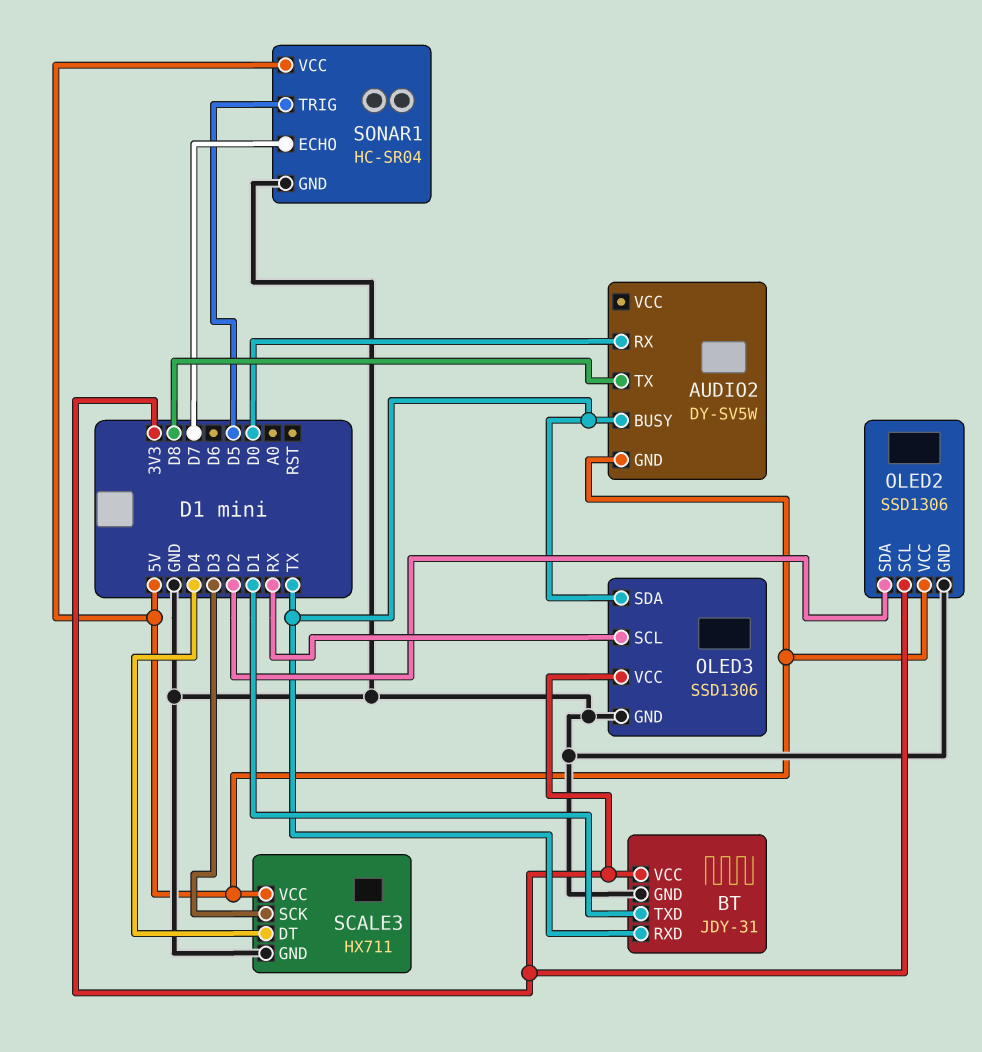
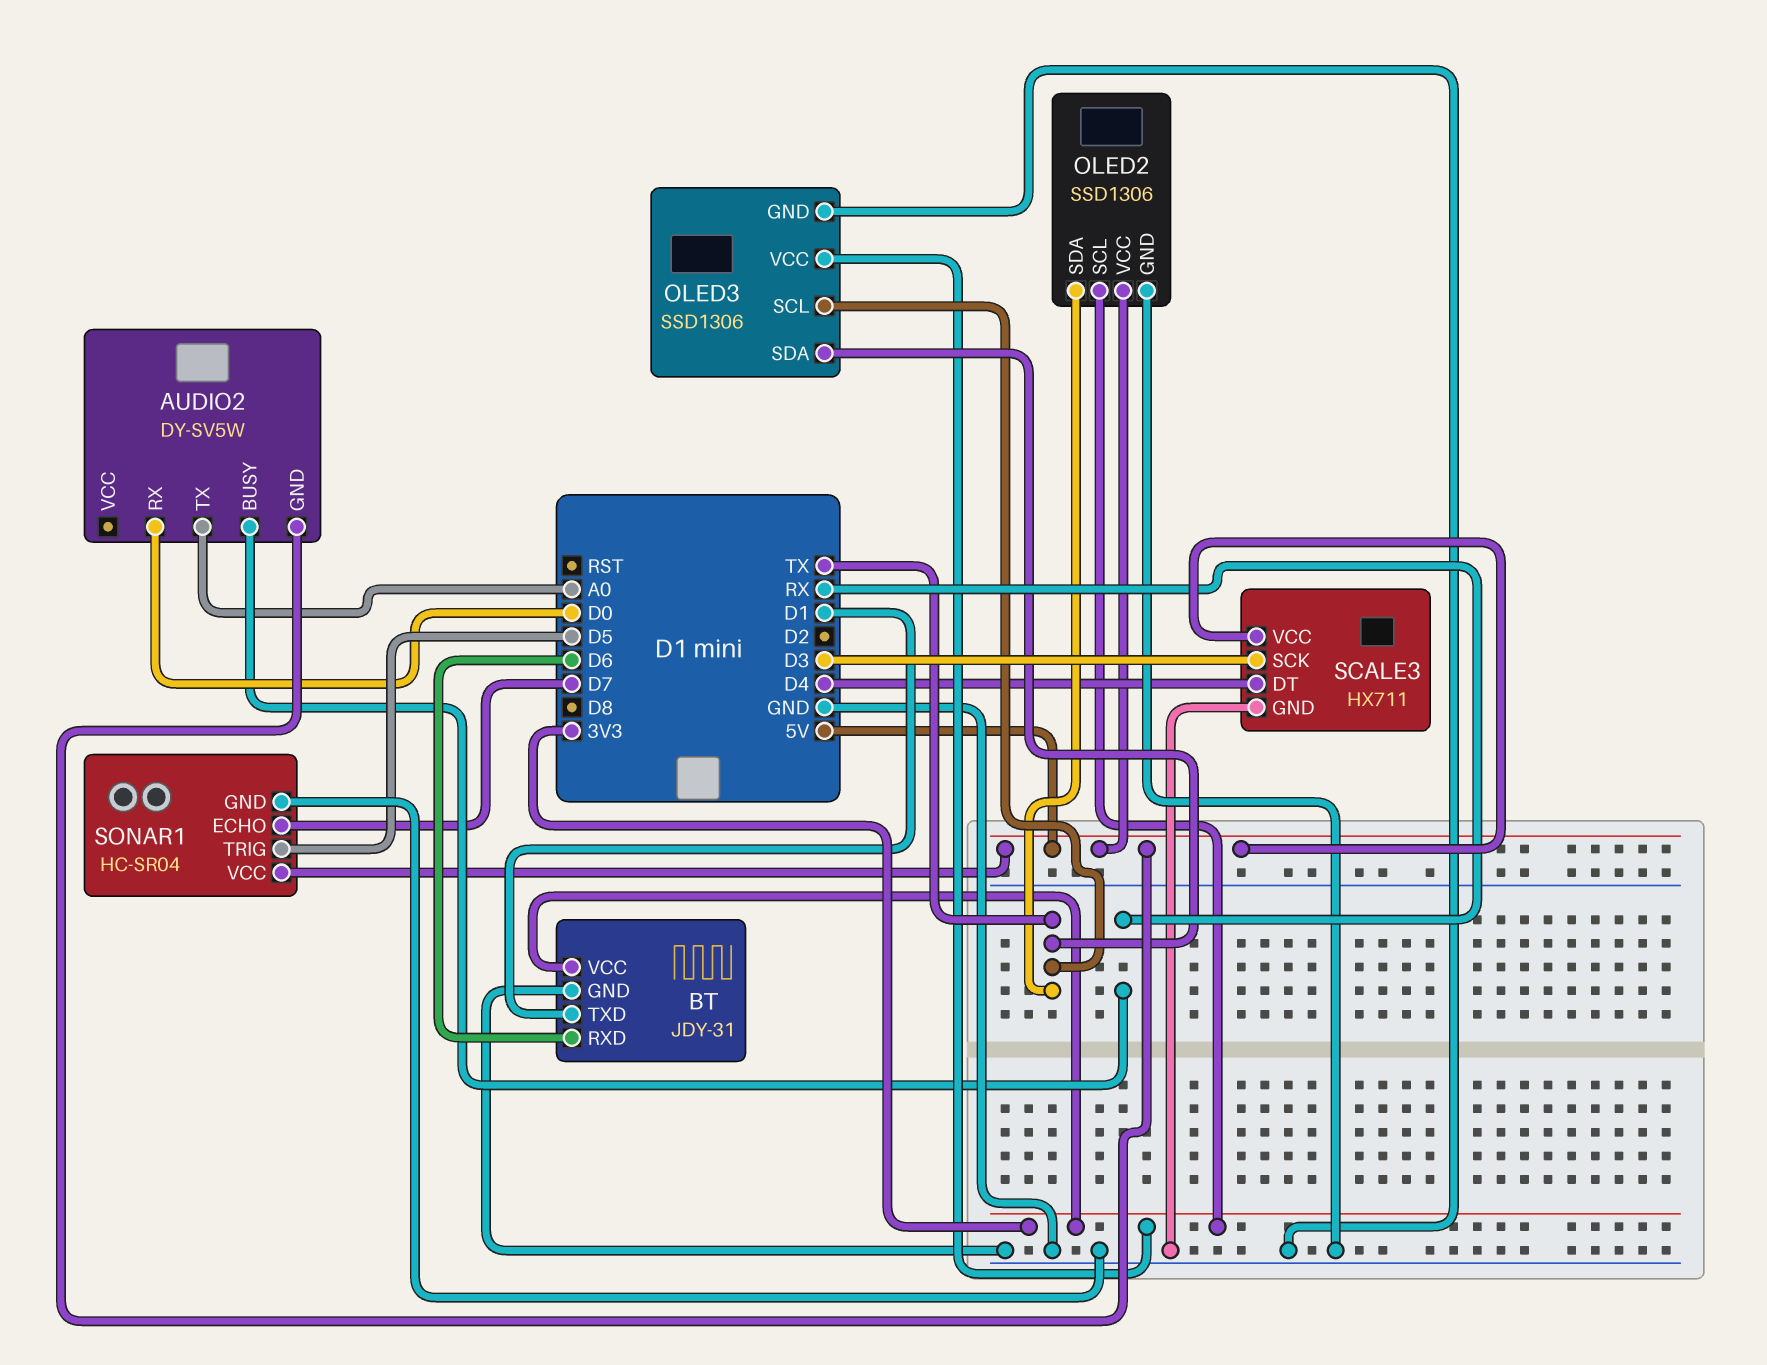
AUDIO2 pin BUSY: TX -> RX
AUDIO2 pin TX: D8 -> A0
BT pin RXD: TX -> D6
OLED2 pin SDA: D2 -> TX
OLED3 pin SCL: RX -> TX

